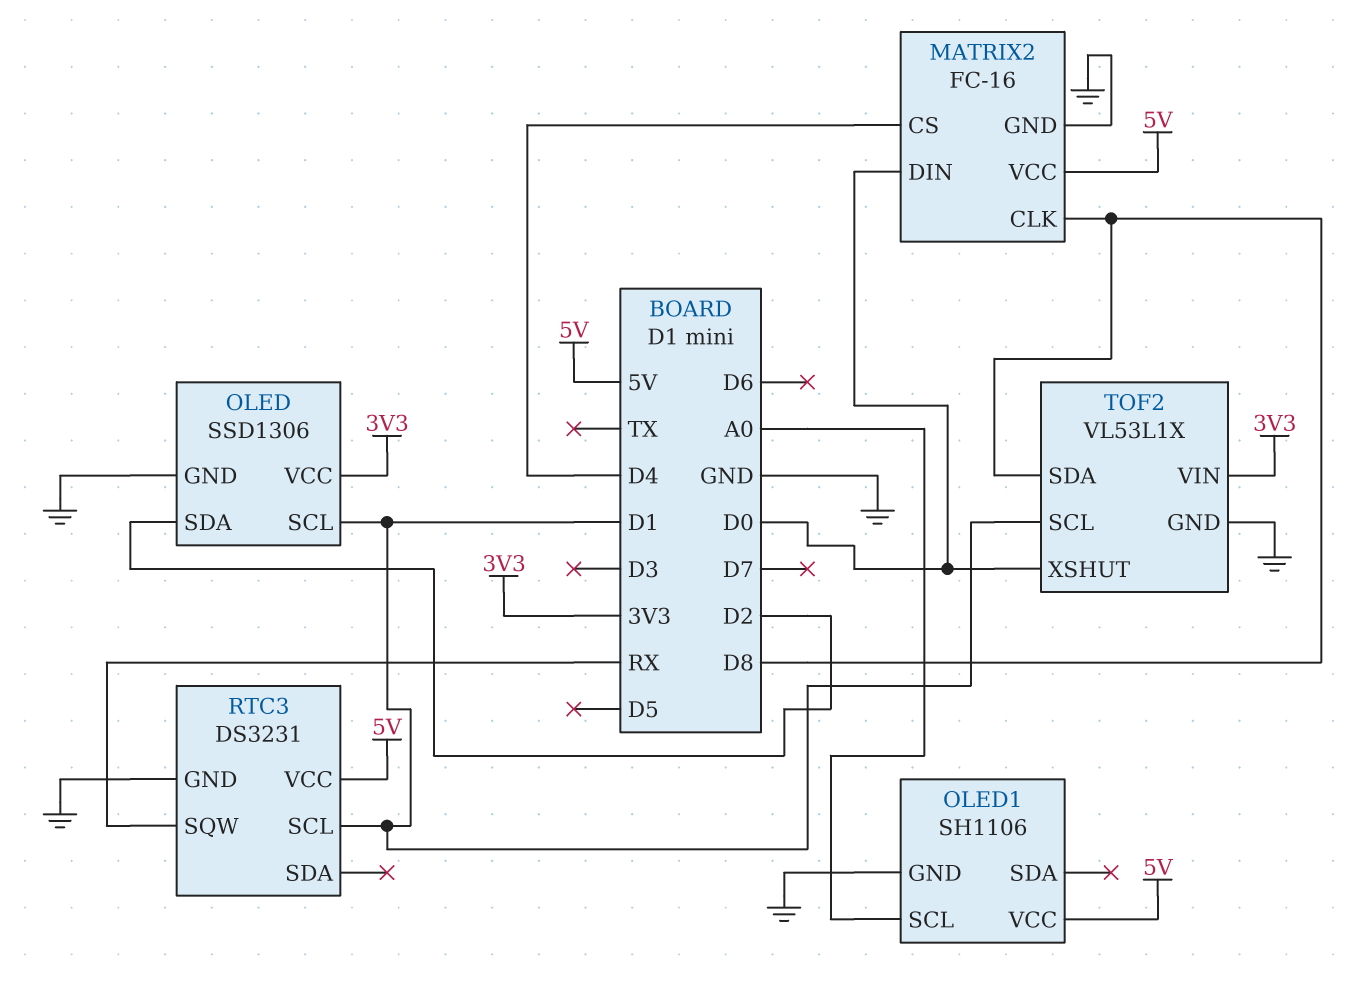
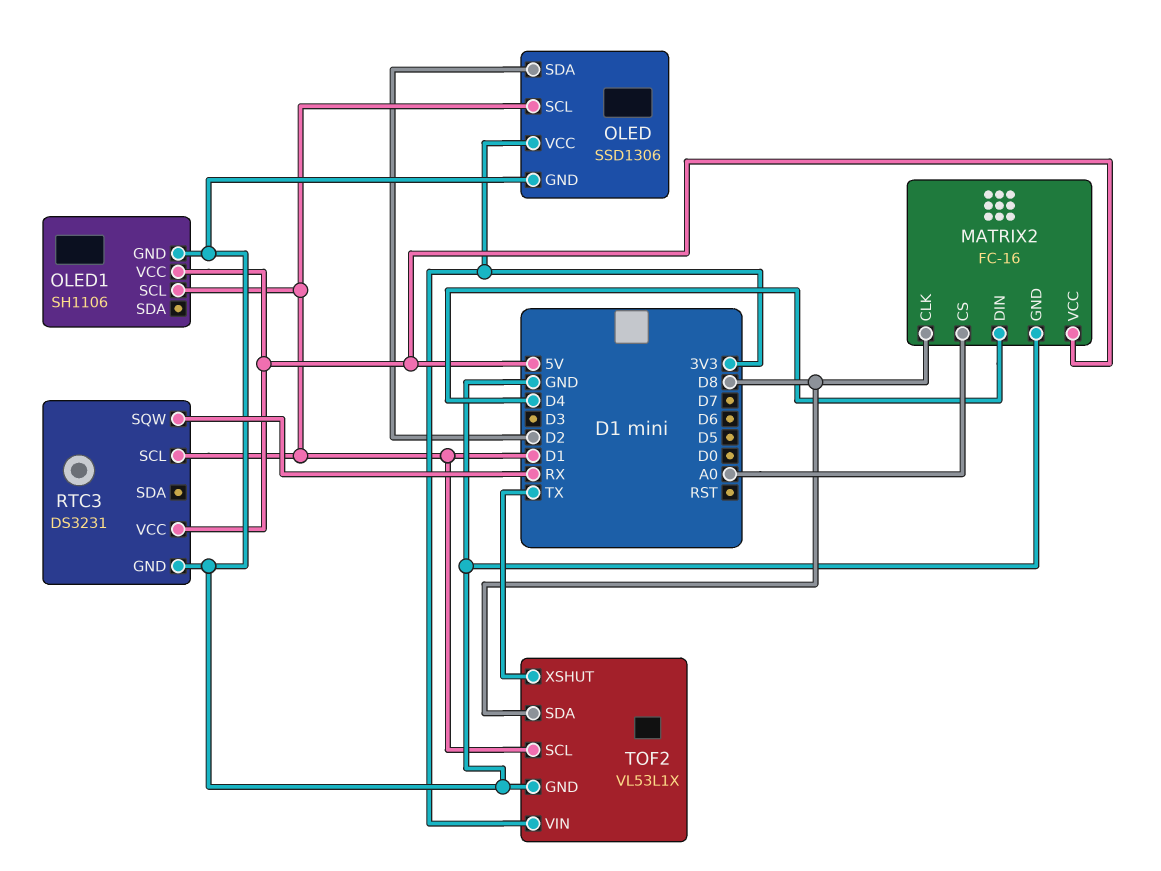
MATRIX2 pin CS: D4 -> A0
MATRIX2 pin DIN: D0 -> D4
OLED1 pin SCL: A0 -> D1
TOF2 pin XSHUT: D0 -> TX

